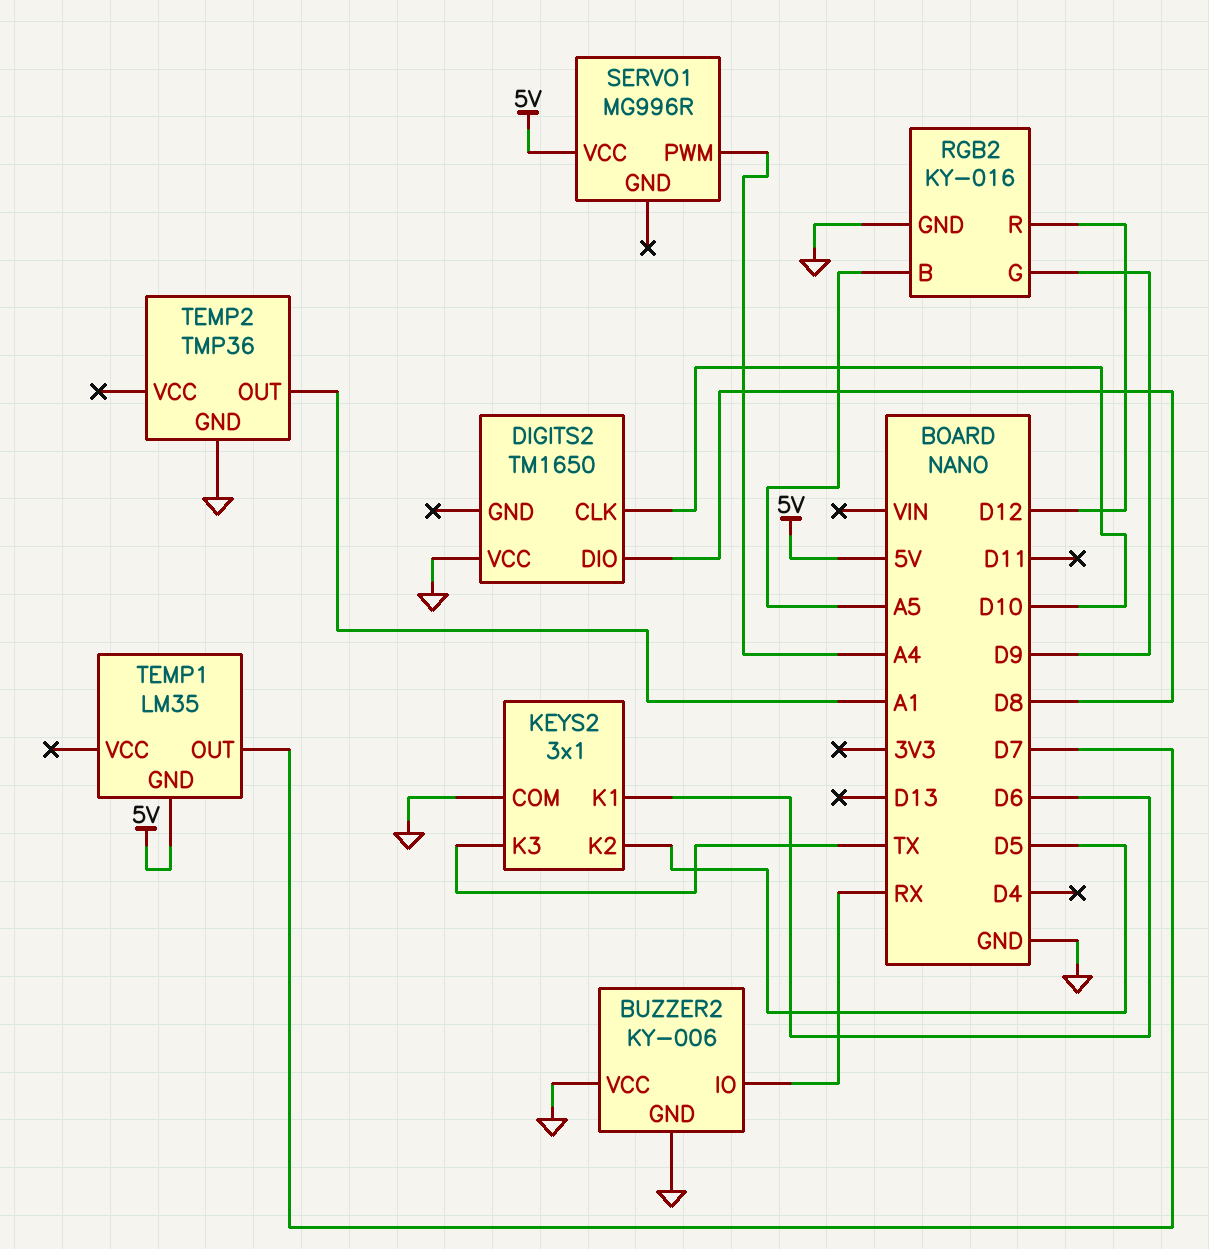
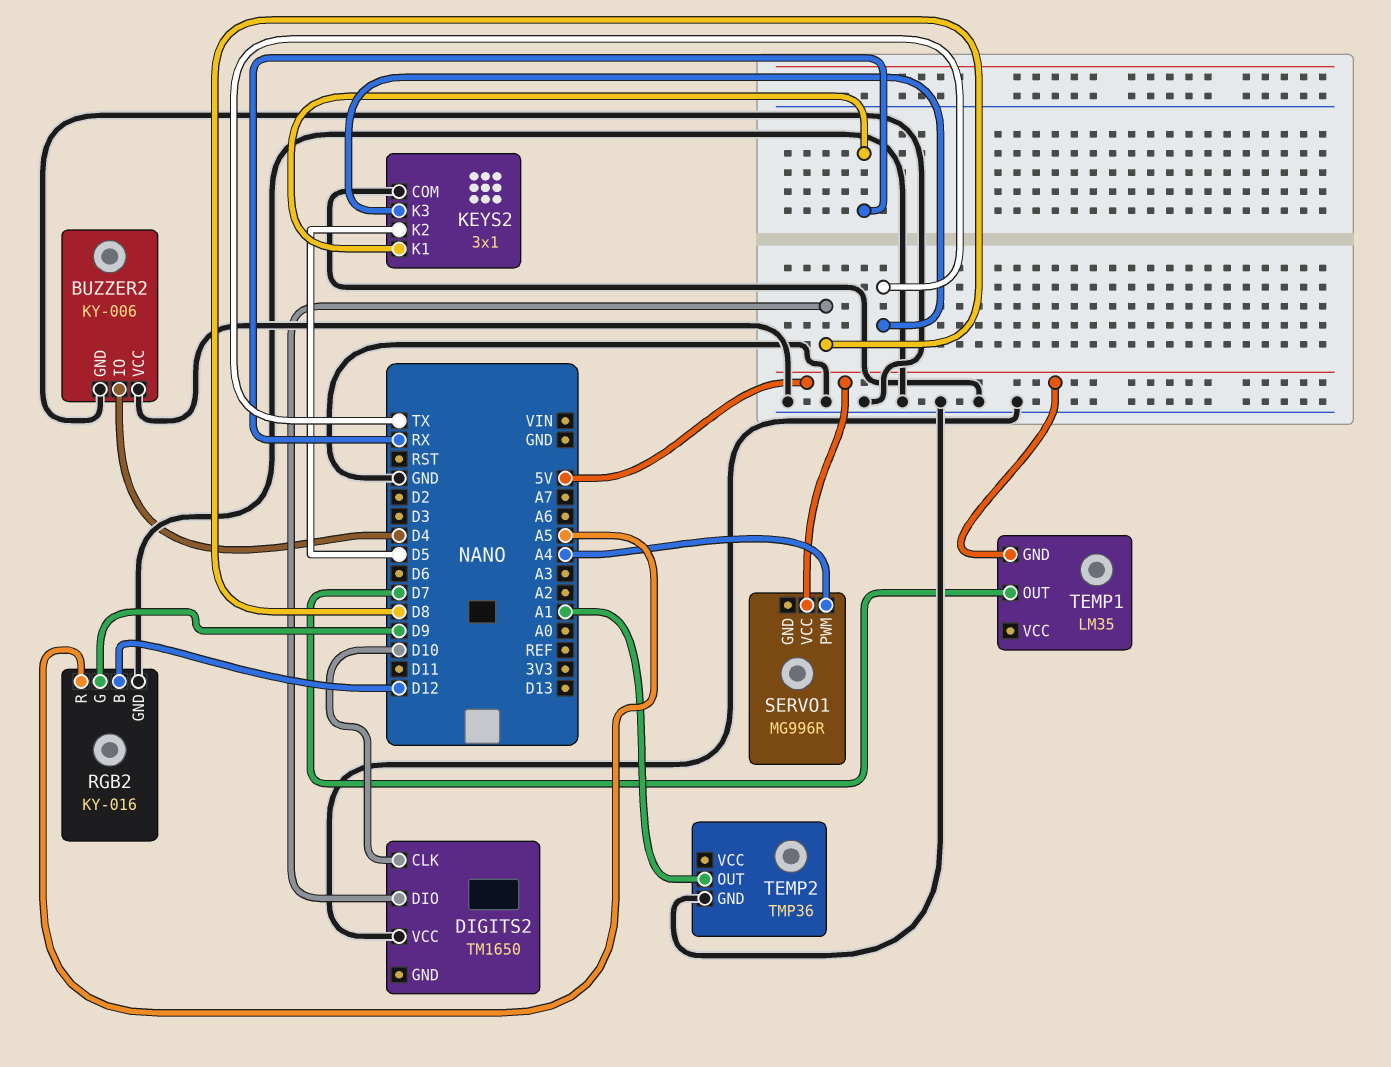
BUZZER2 pin IO: RX -> D4
KEYS2 pin K1: D6 -> RX
RGB2 pin B: A5 -> D12
RGB2 pin R: D12 -> A5

